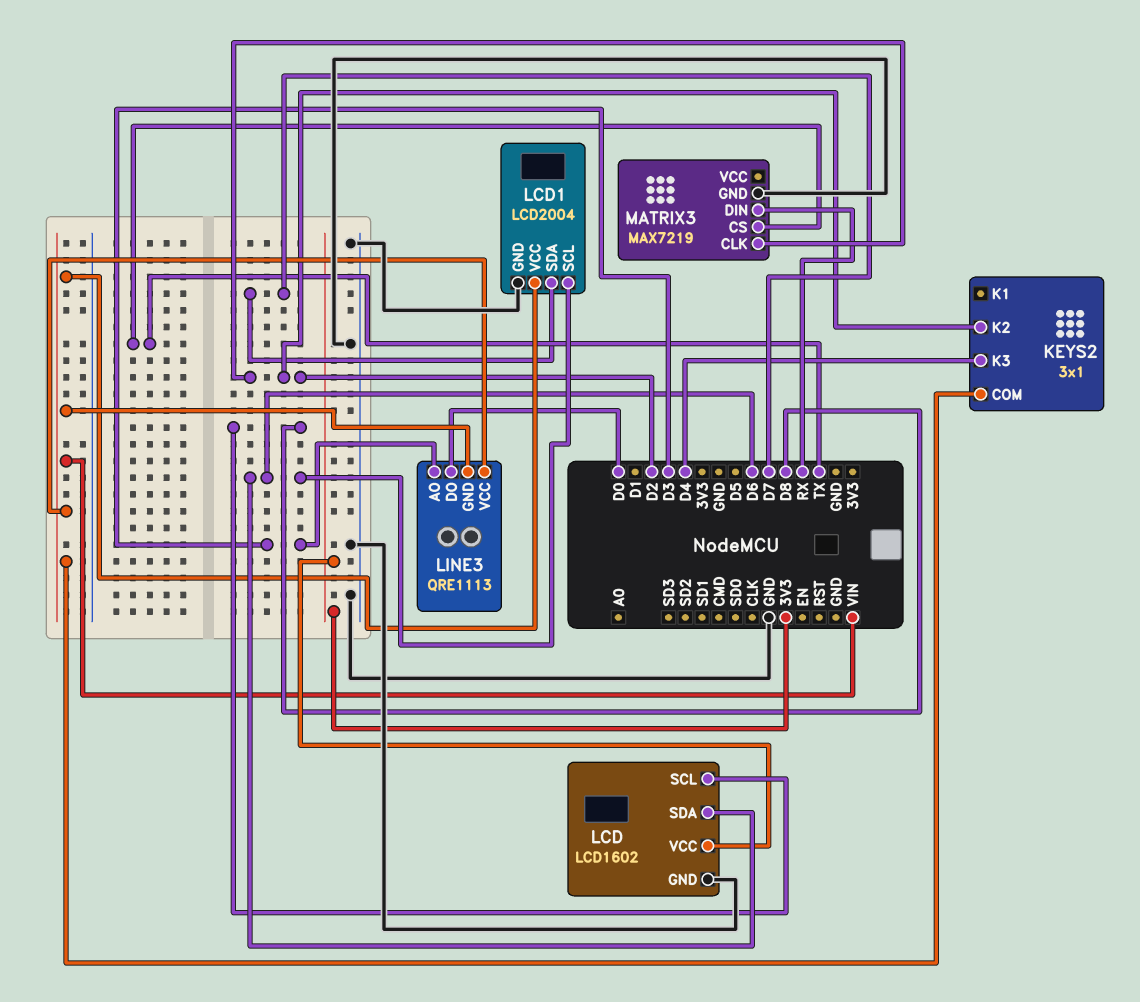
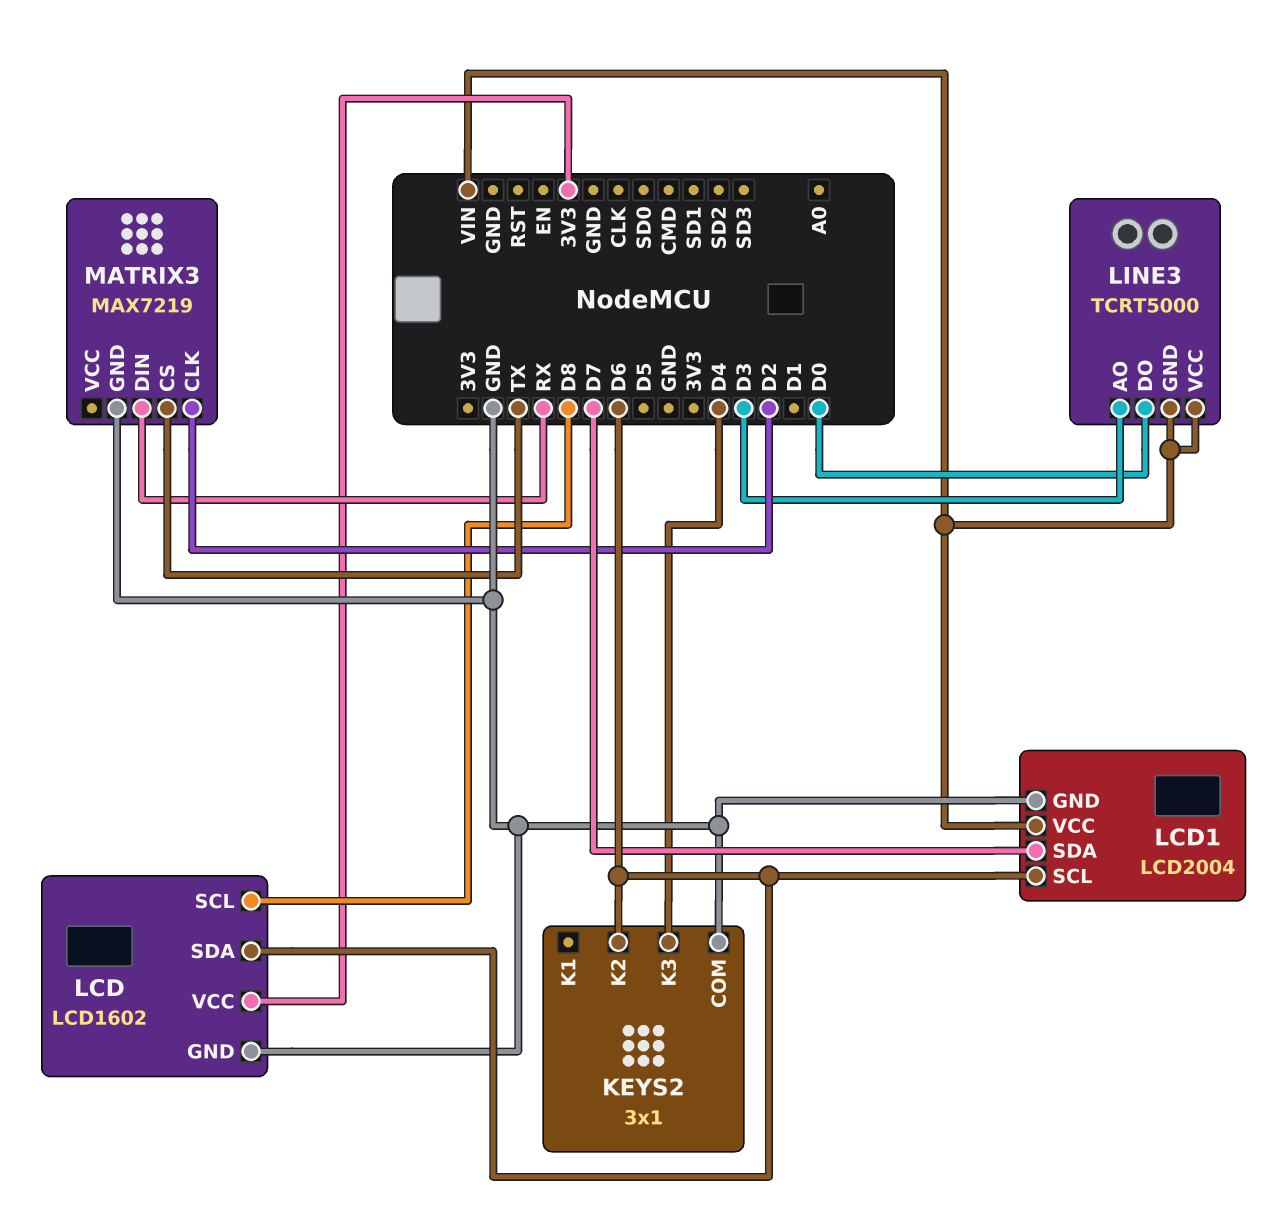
KEYS2 pin COM: VIN -> GND
KEYS2 pin K2: D2 -> D6
LINE3: QRE1113 -> TCRT5000

